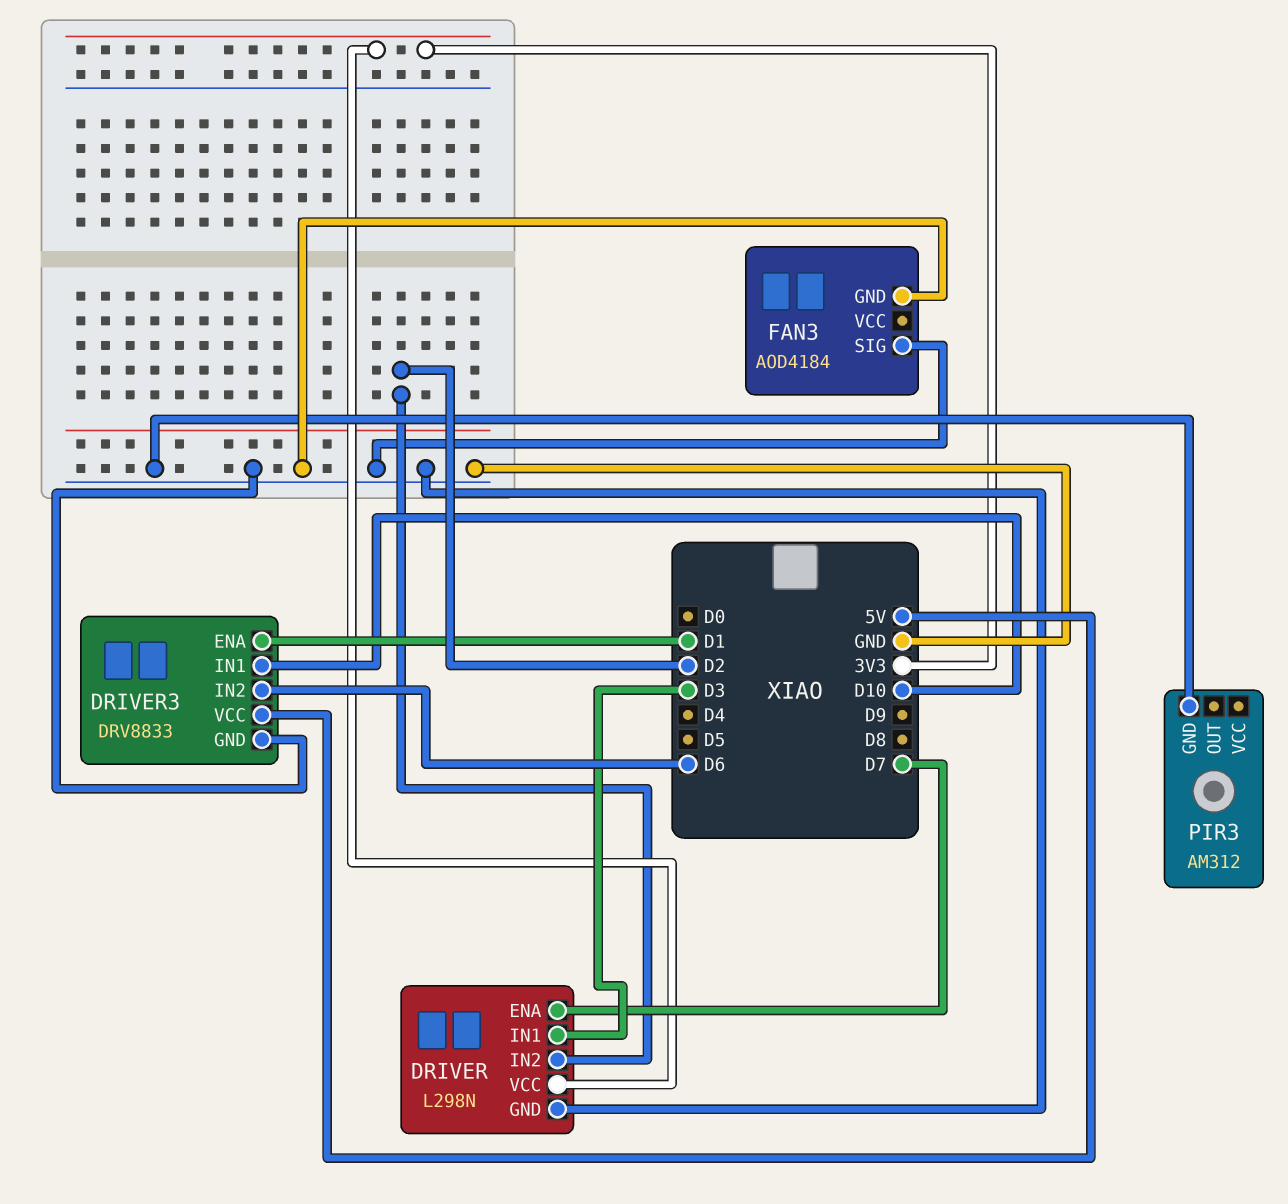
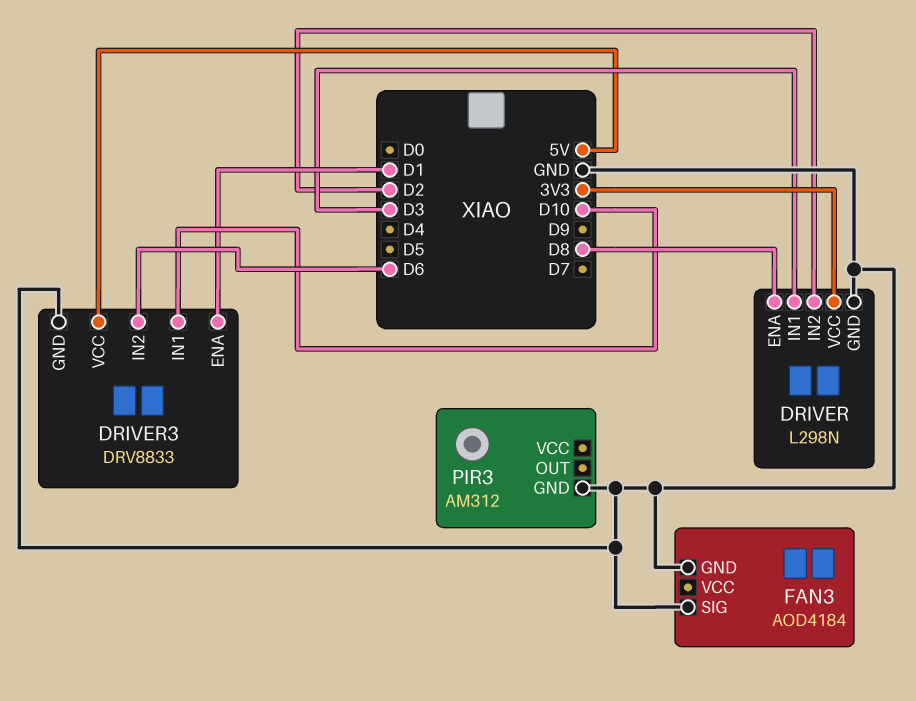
DRIVER pin ENA: D7 -> D8

